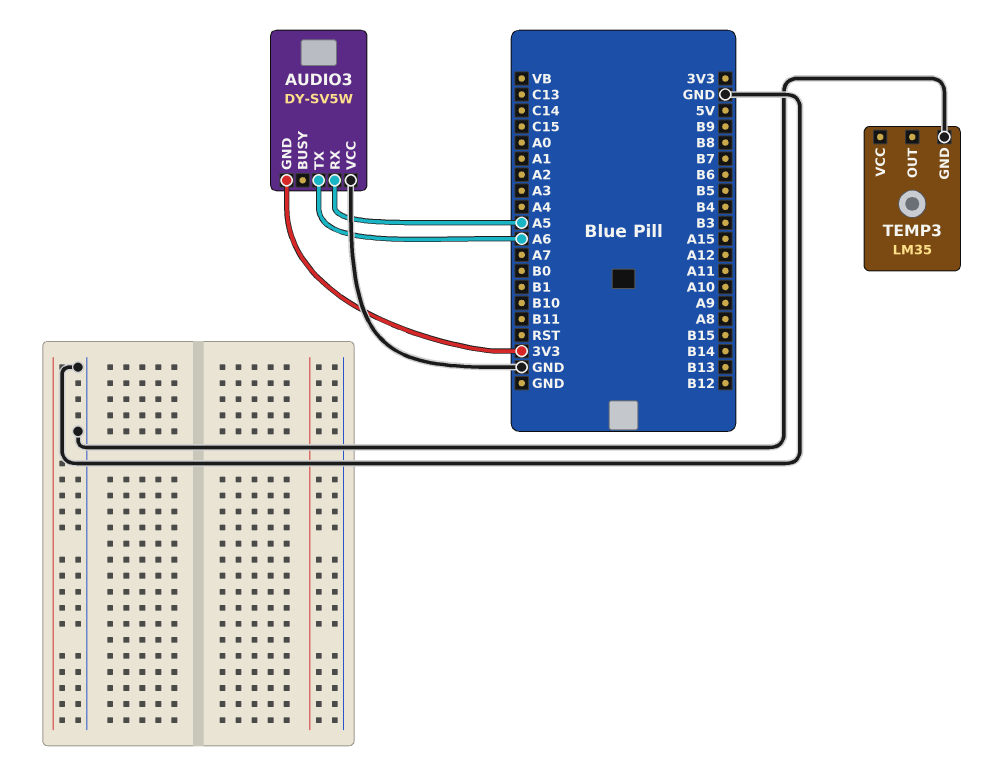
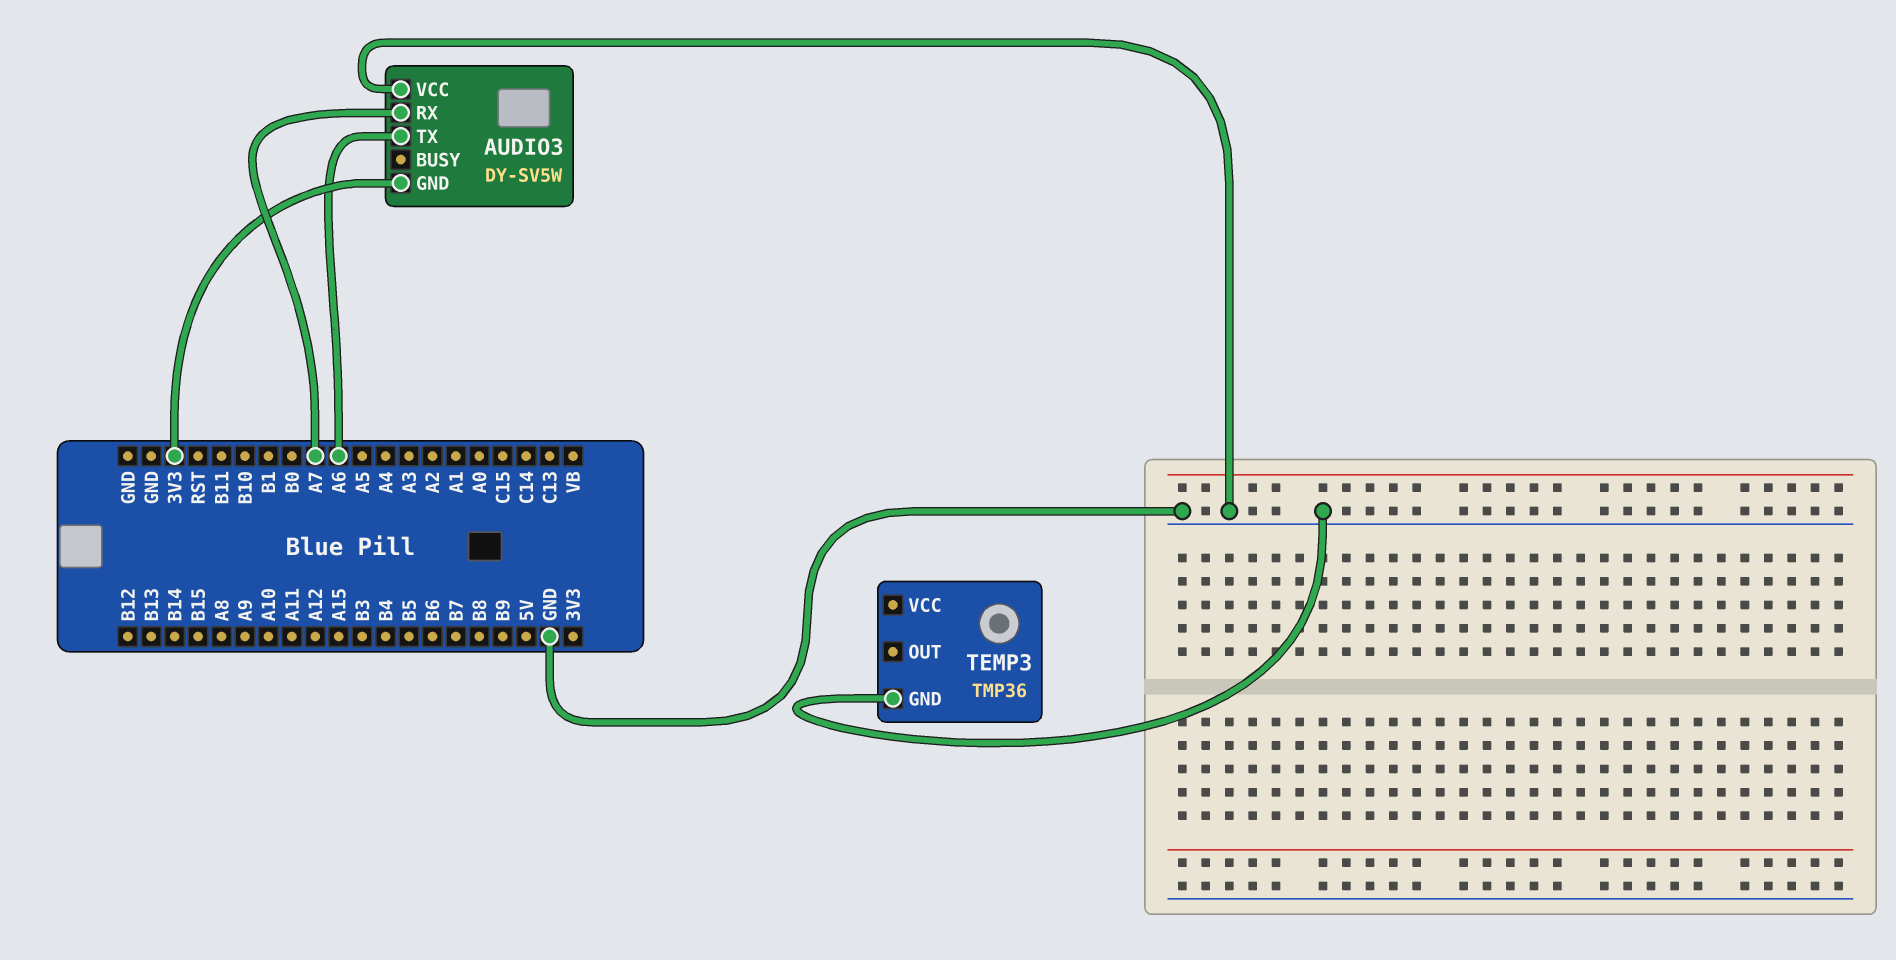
AUDIO3 pin RX: A5 -> A7
TEMP3: LM35 -> TMP36

